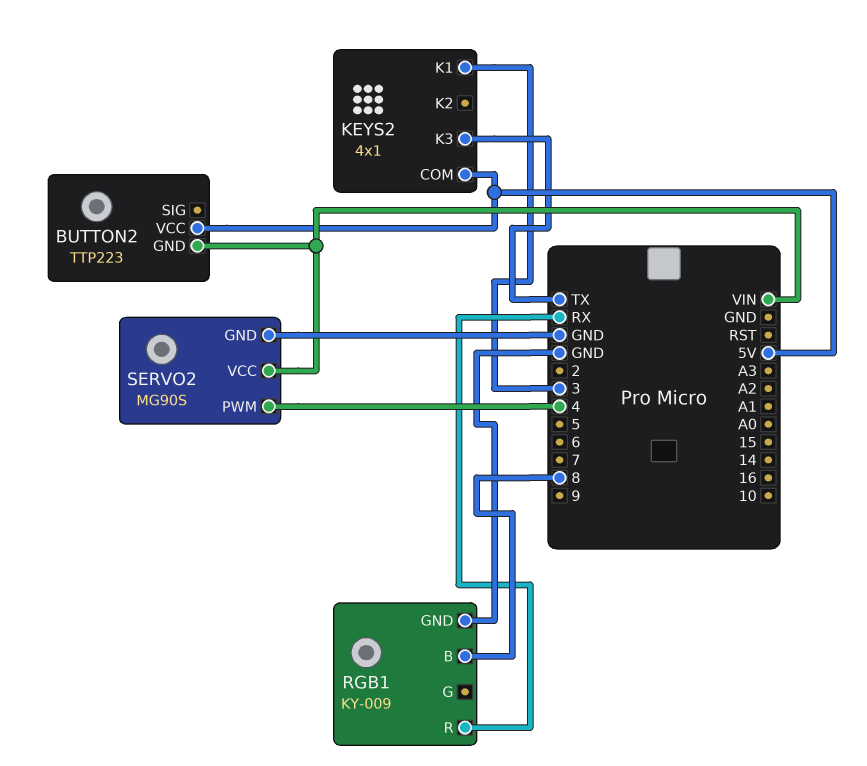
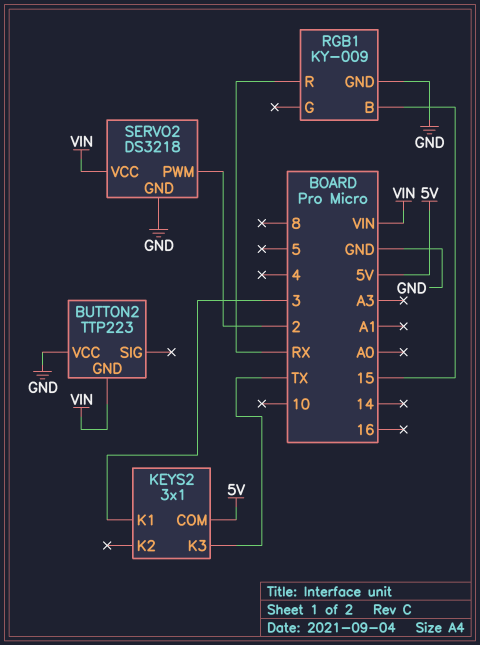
BUTTON2 pin VCC: 5V -> GND
KEYS2: 4x1 -> 3x1
RGB1 pin B: 8 -> 15
SERVO2: MG90S -> DS3218
SERVO2 pin PWM: 4 -> 2

